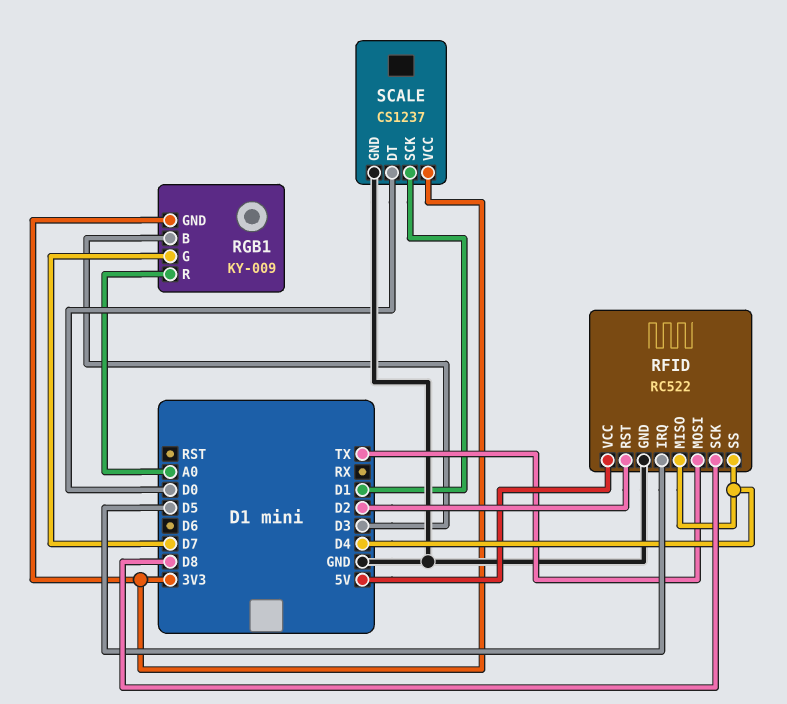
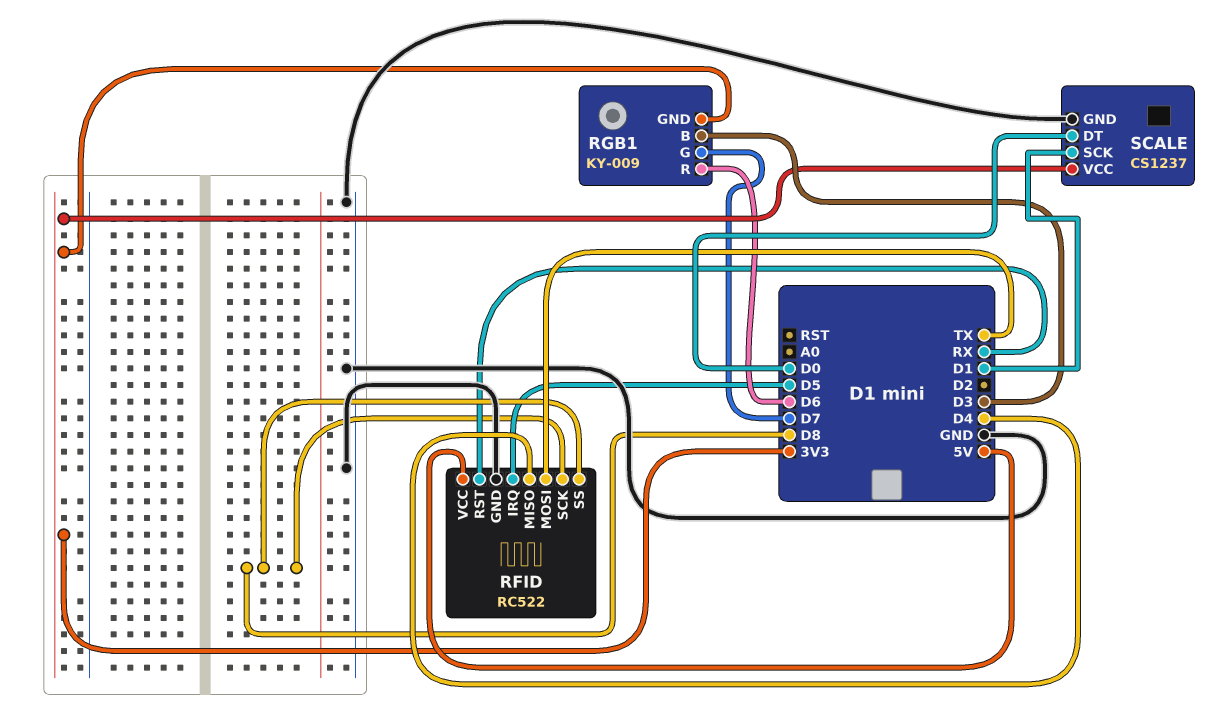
RFID pin RST: D2 -> RX
RFID pin SS: D4 -> D8
RGB1 pin R: A0 -> D6

